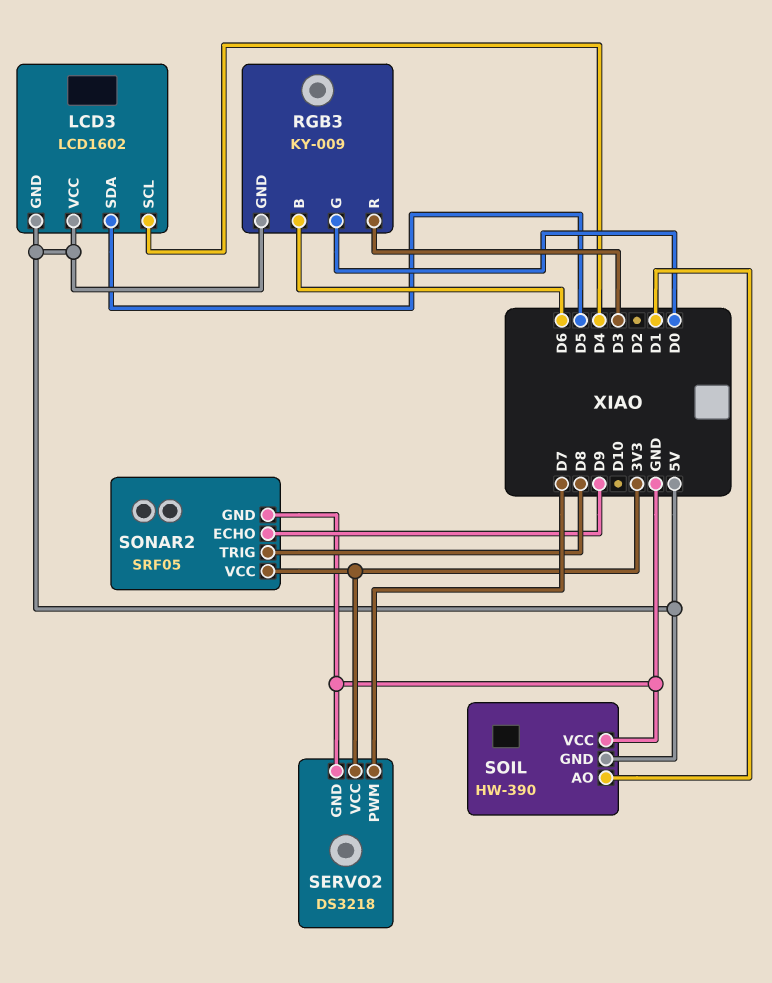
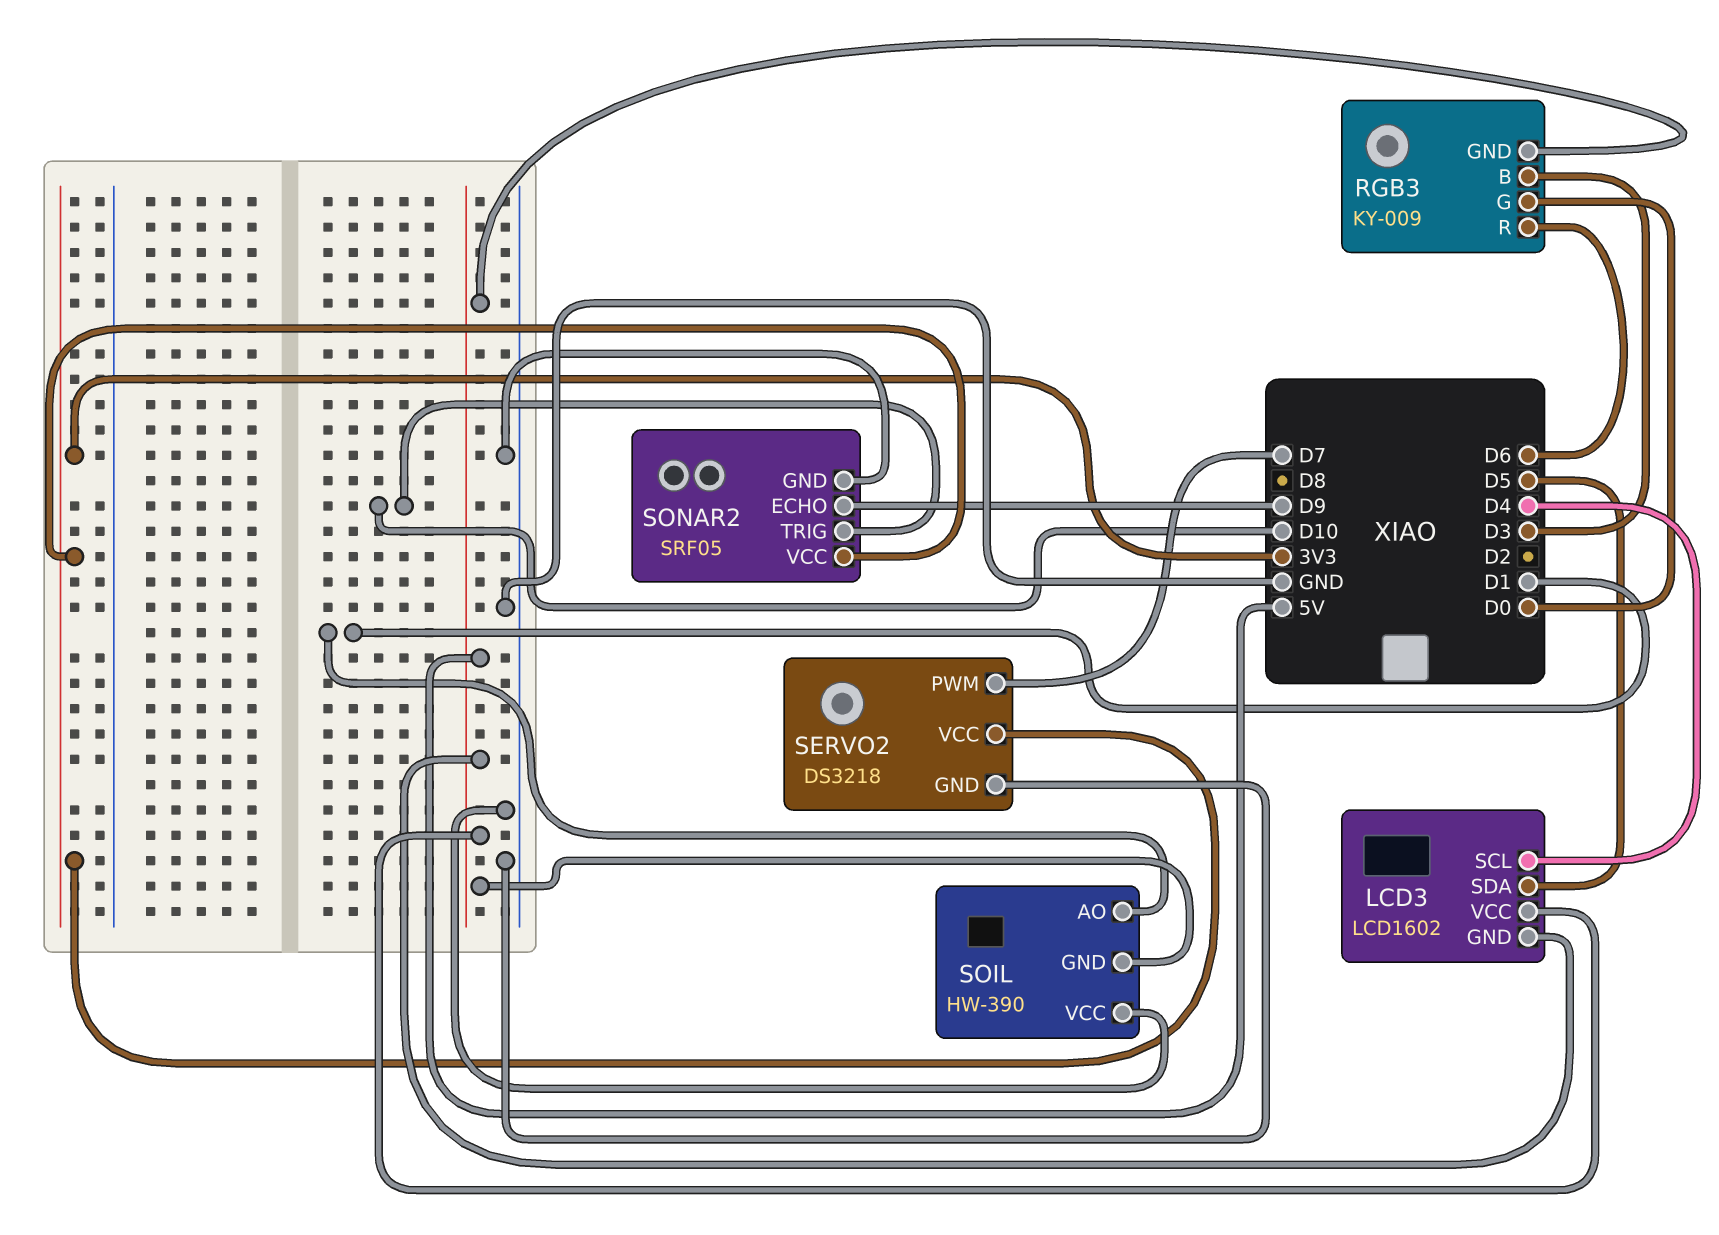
RGB3 pin B: D6 -> D3
RGB3 pin R: D3 -> D6
SONAR2 pin TRIG: D8 -> D10

